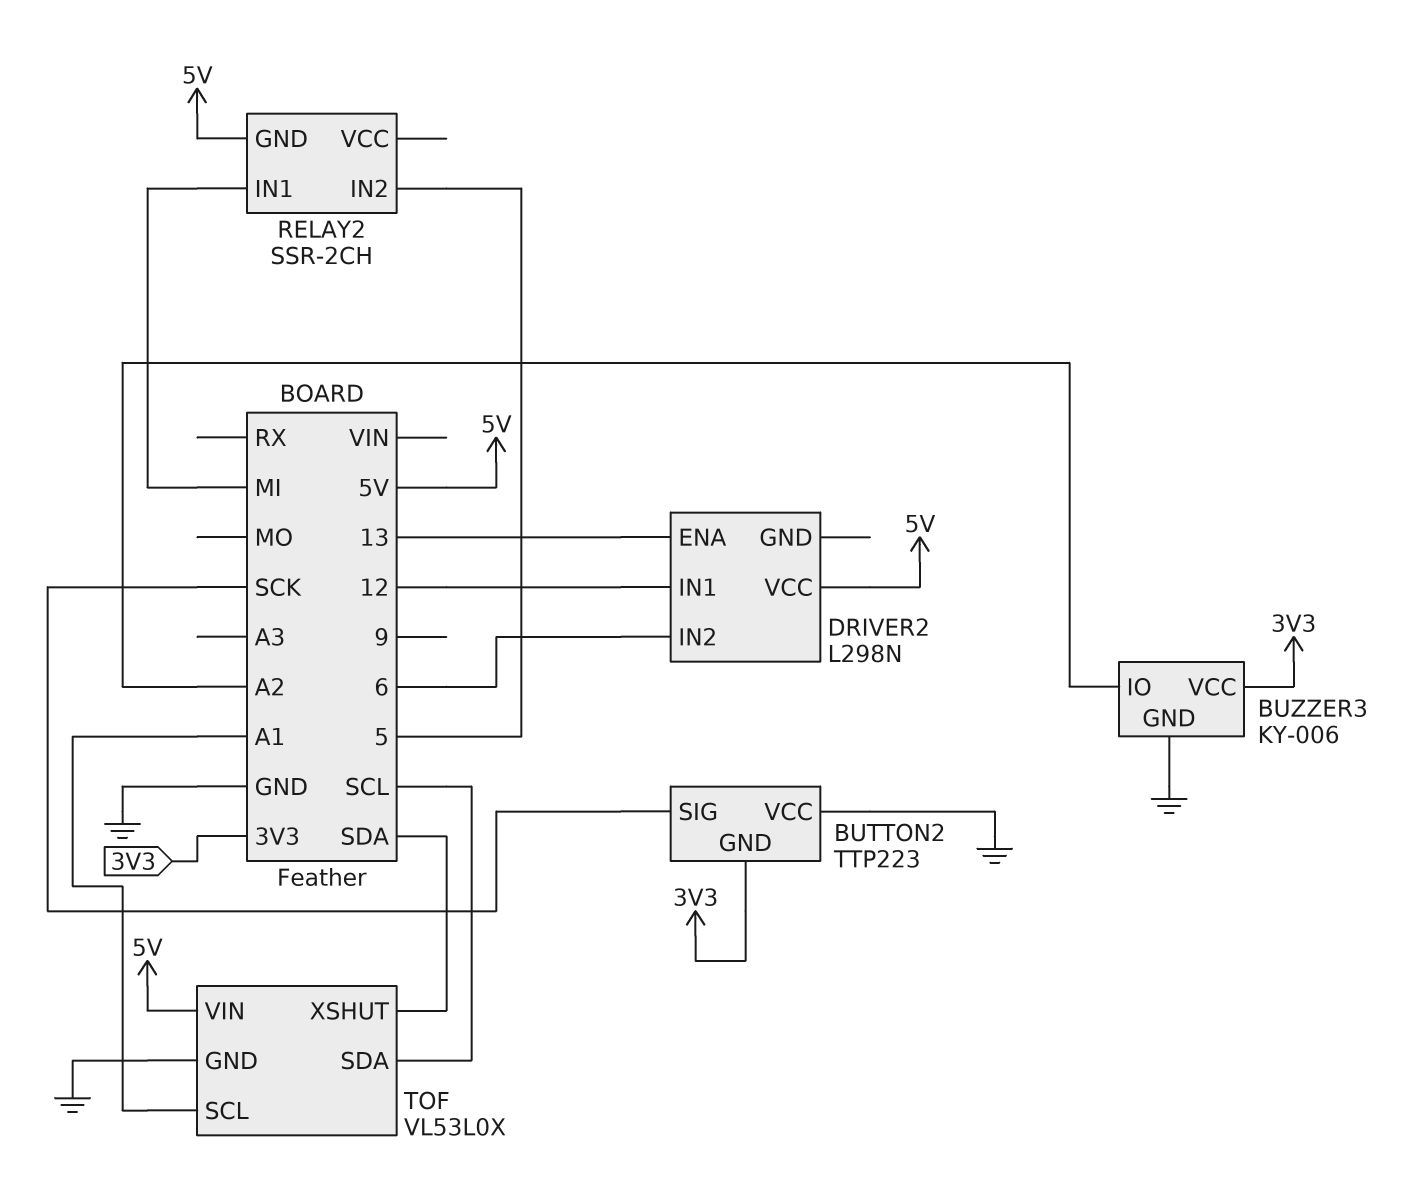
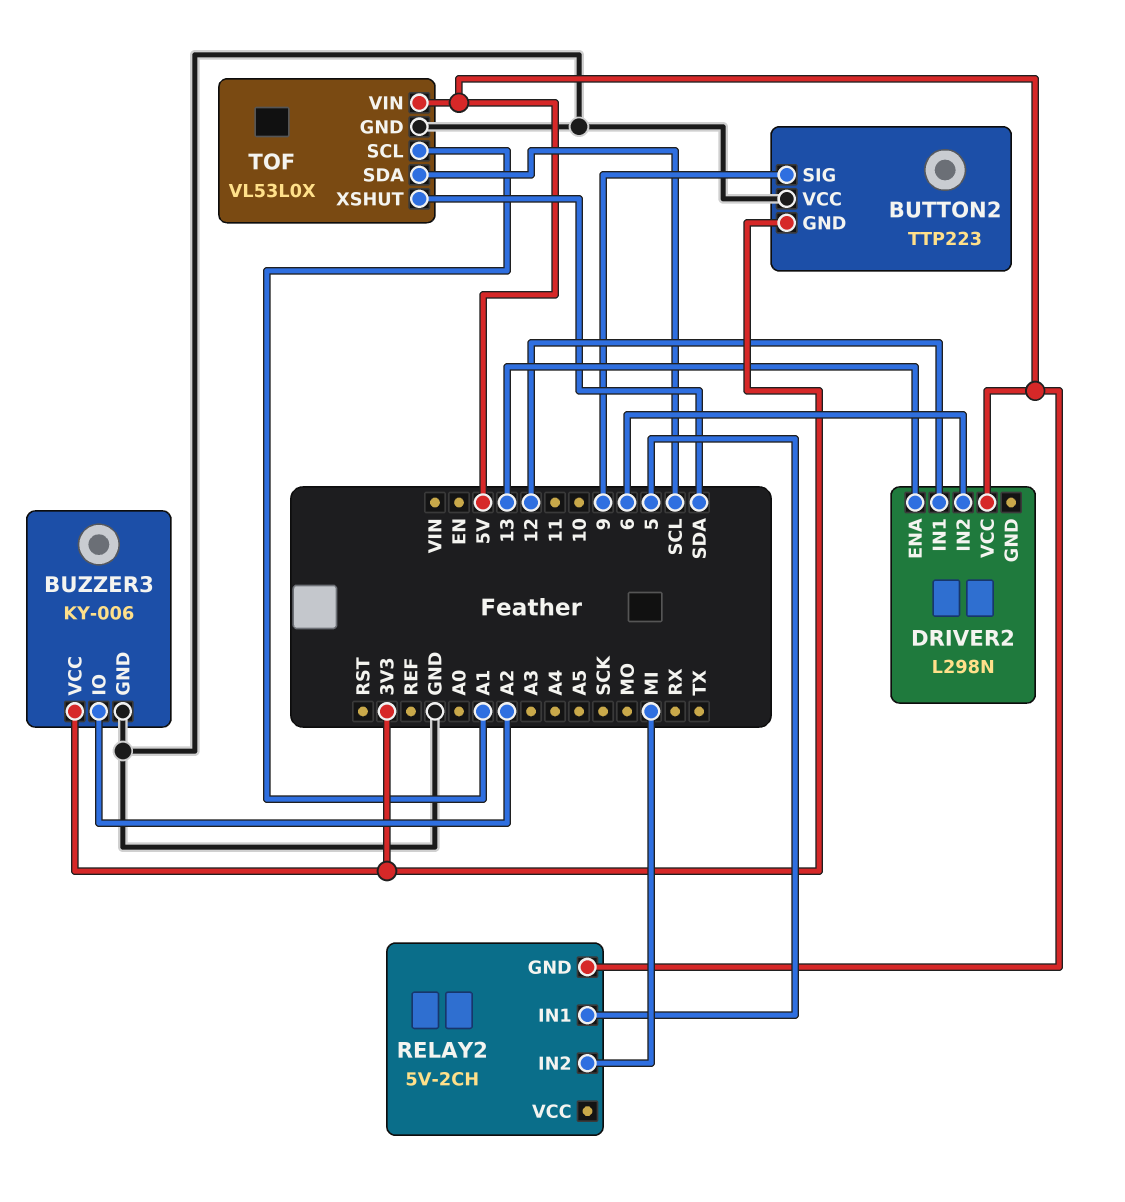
BUTTON2 pin SIG: SCK -> 9
RELAY2: SSR-2CH -> 5V-2CH
RELAY2 pin IN1: MI -> 5
RELAY2 pin IN2: 5 -> MI

